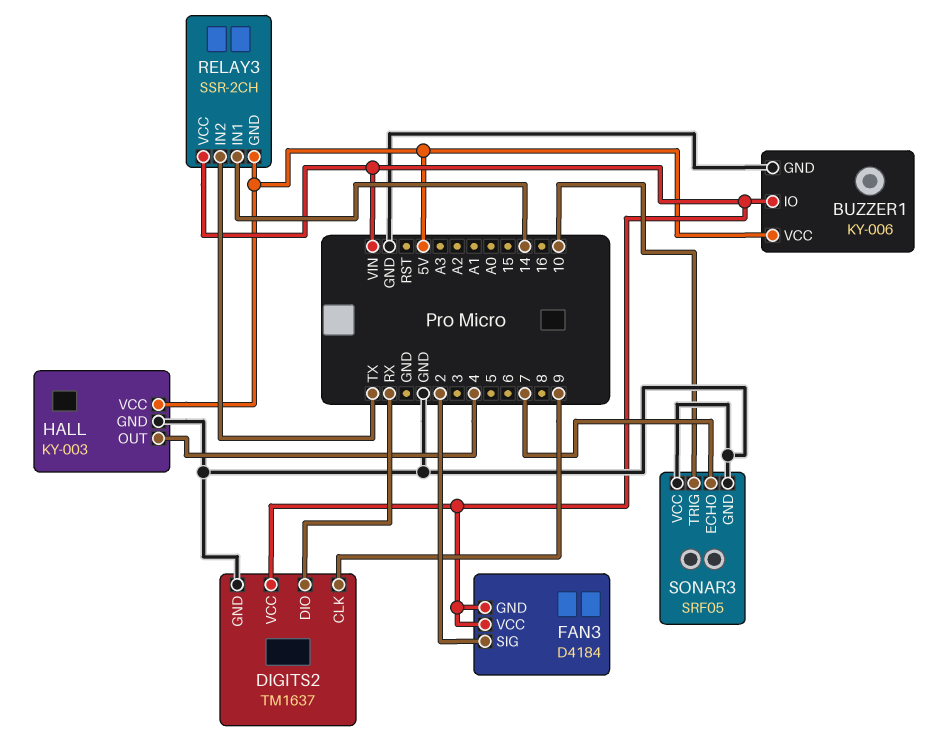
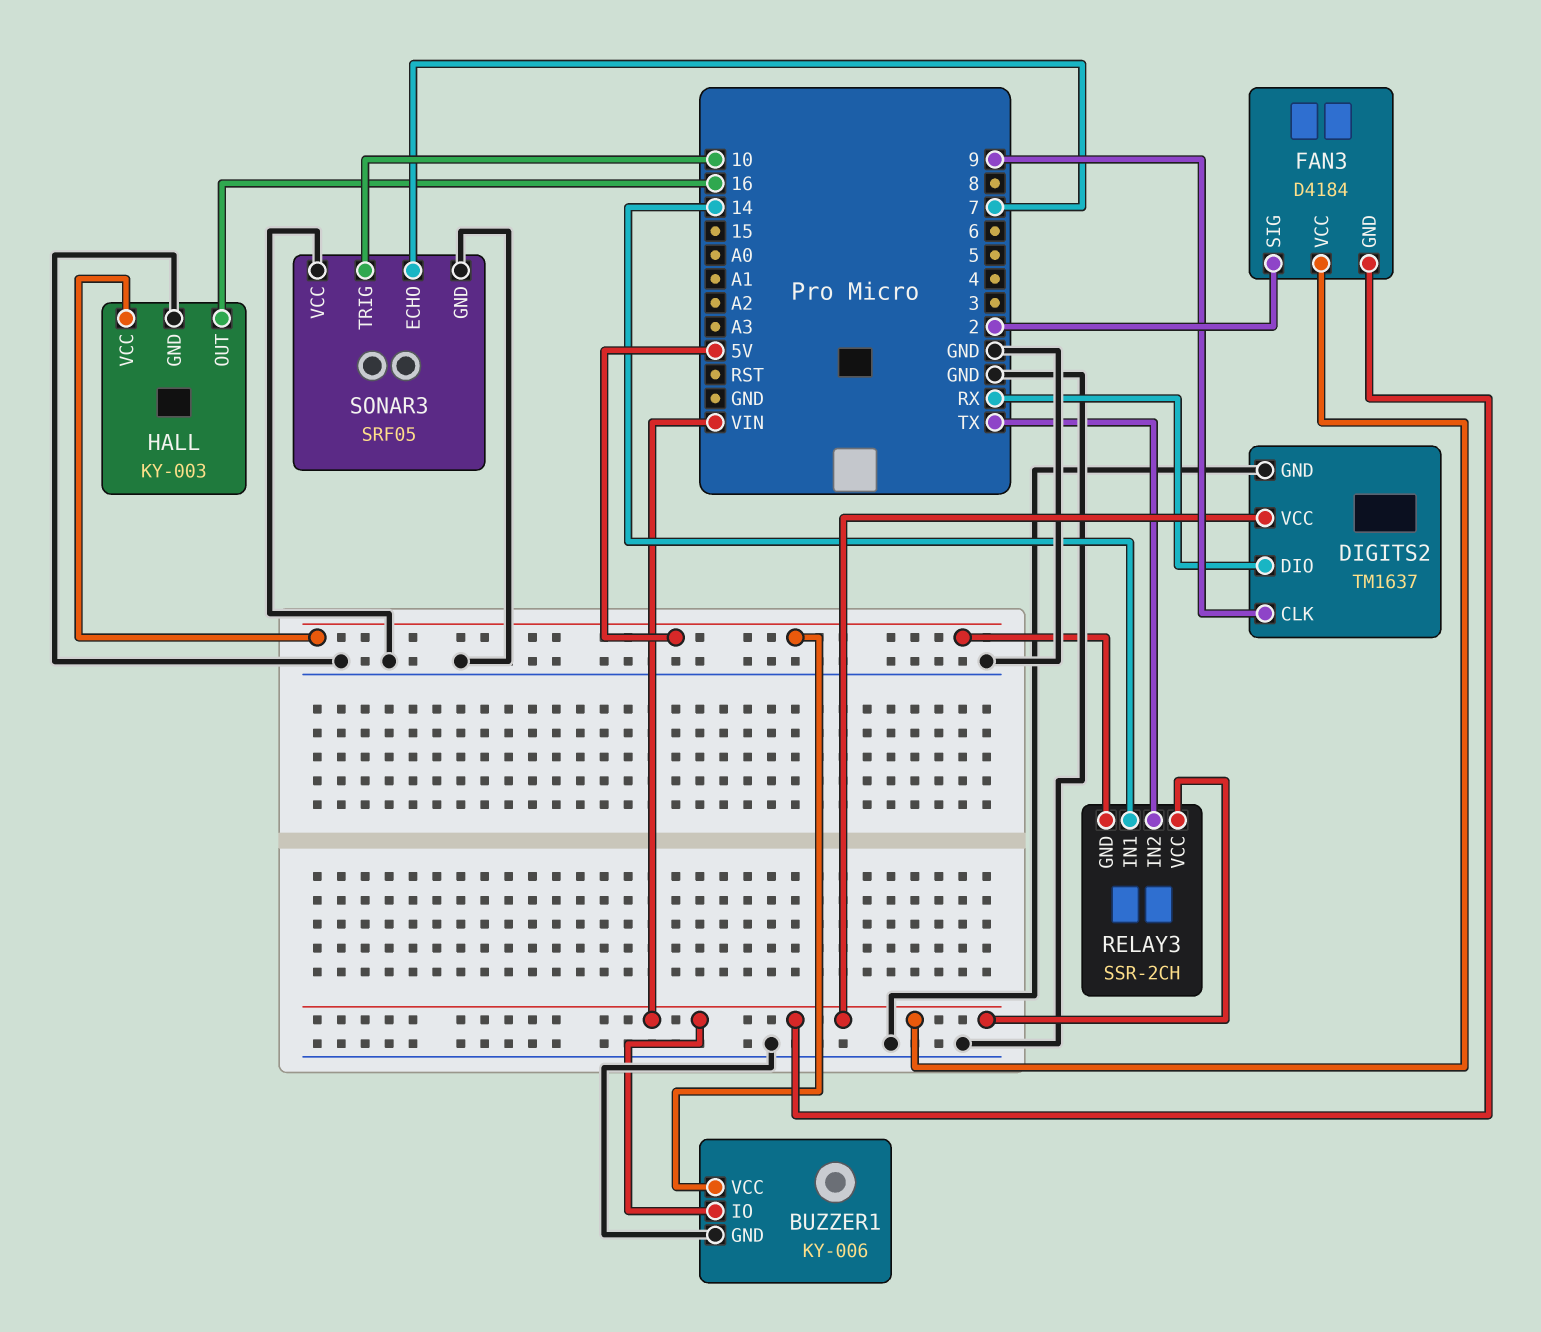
HALL pin OUT: 4 -> 16

